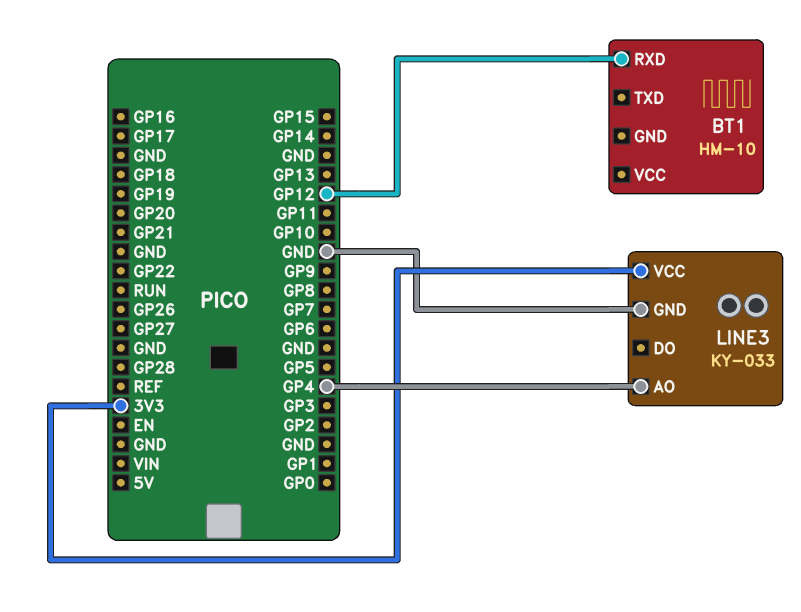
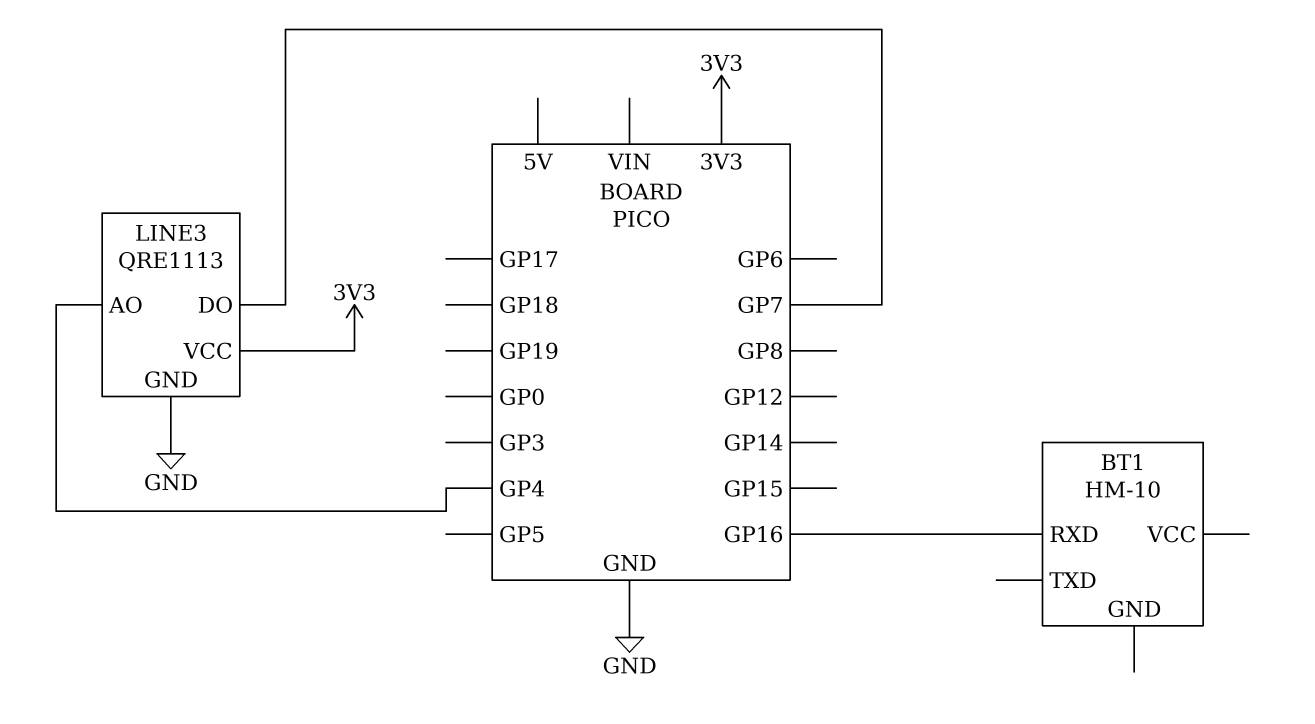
BT1 pin RXD: GP12 -> GP16
LINE3: KY-033 -> QRE1113
LINE3 pin DO: none -> GP7

